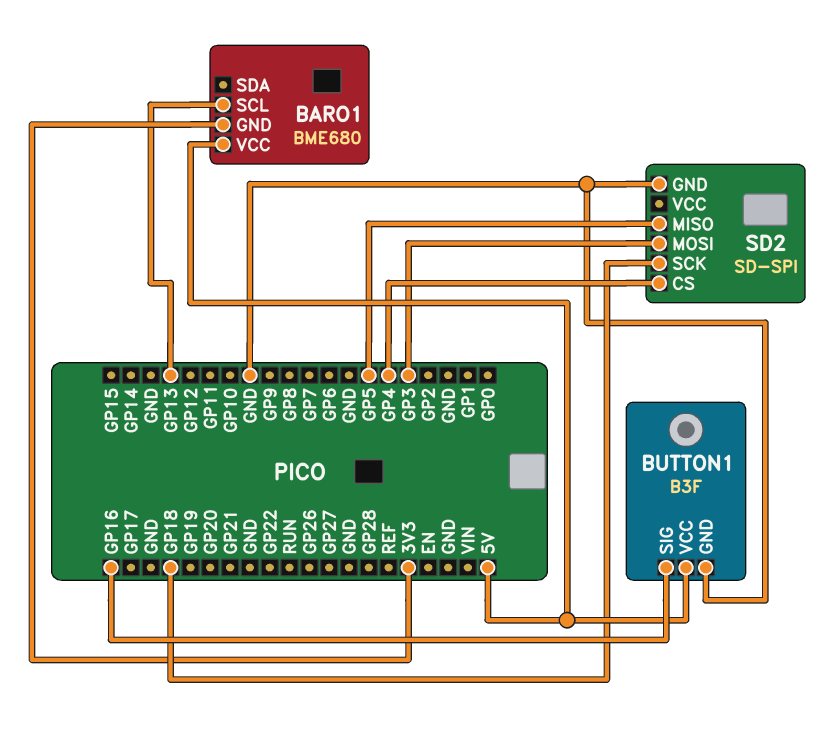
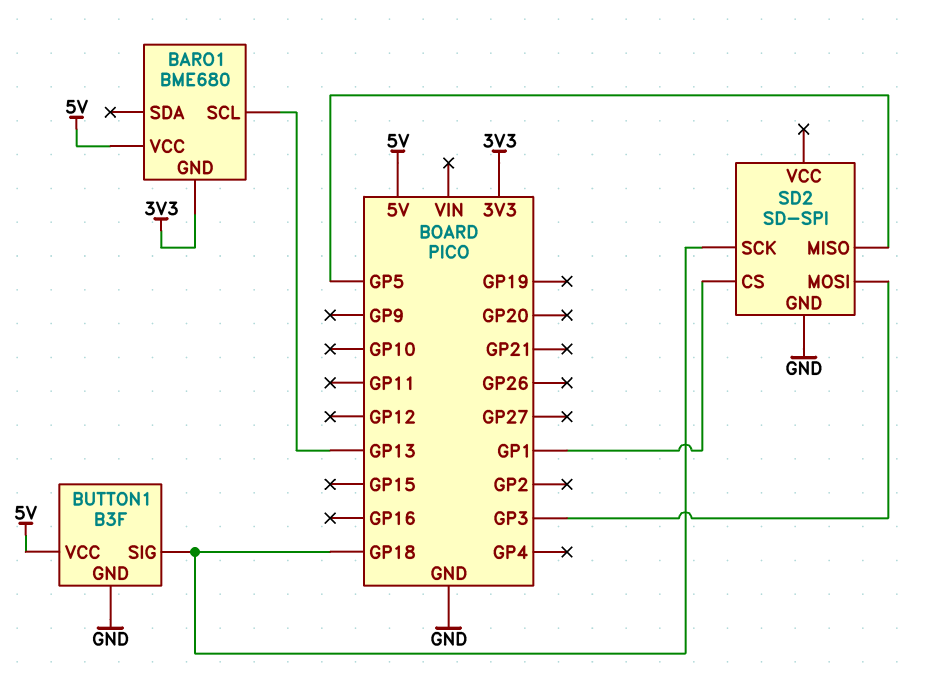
BUTTON1 pin SIG: GP16 -> GP18
SD2 pin CS: GP4 -> GP1

